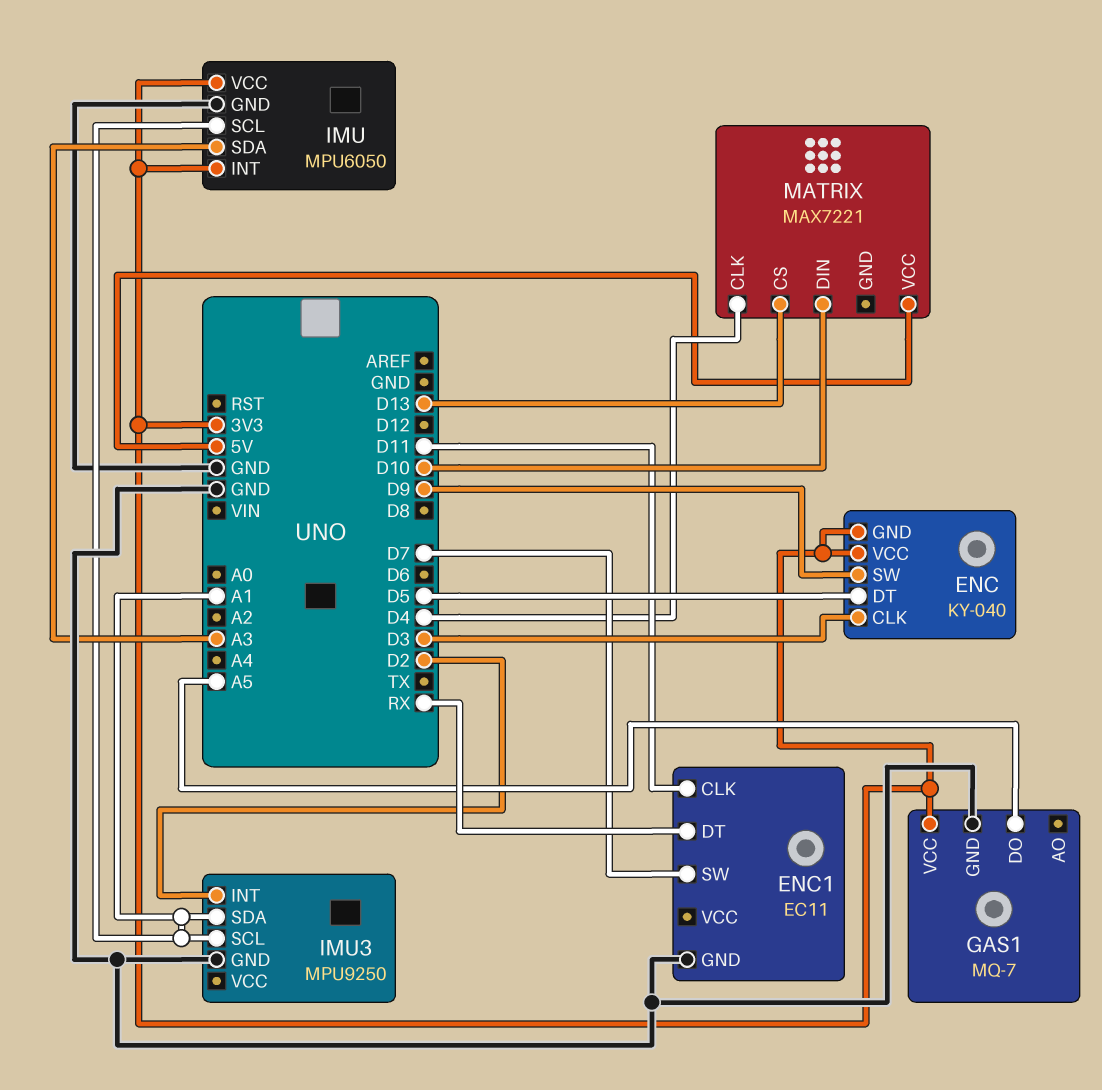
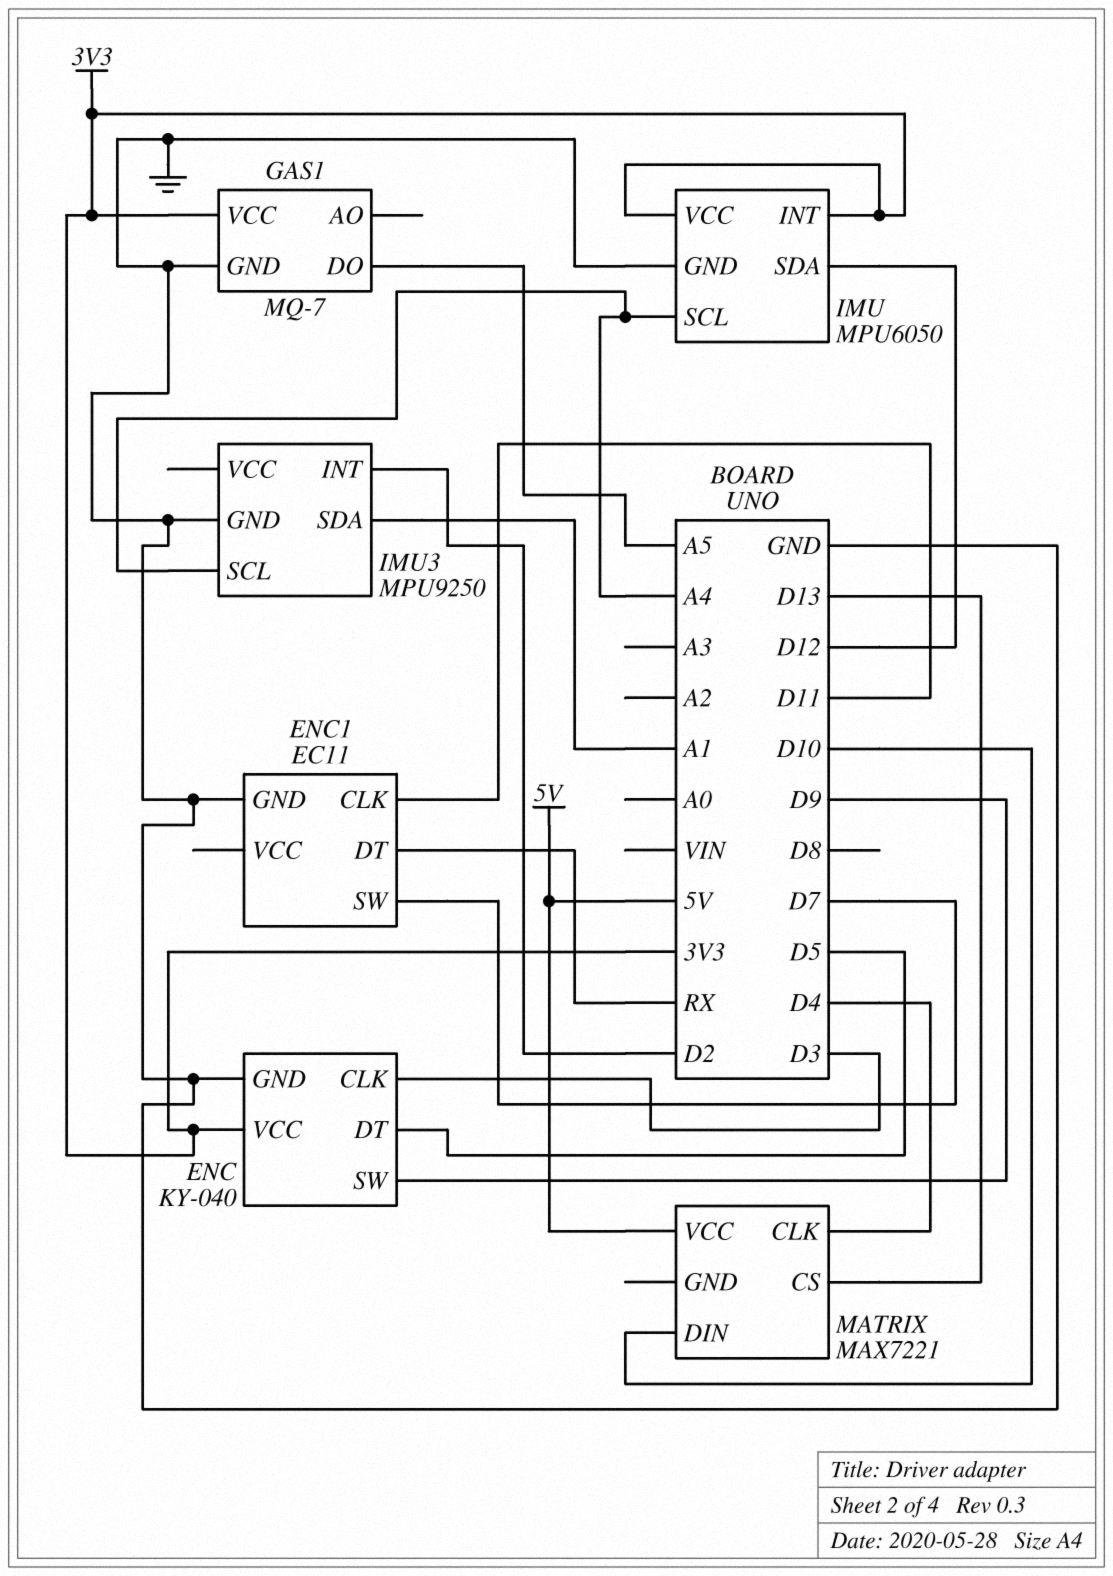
ENC pin GND: 3V3 -> GND
IMU pin SCL: A1 -> A4
IMU pin SDA: A3 -> D12
IMU3 pin SCL: A1 -> A4

